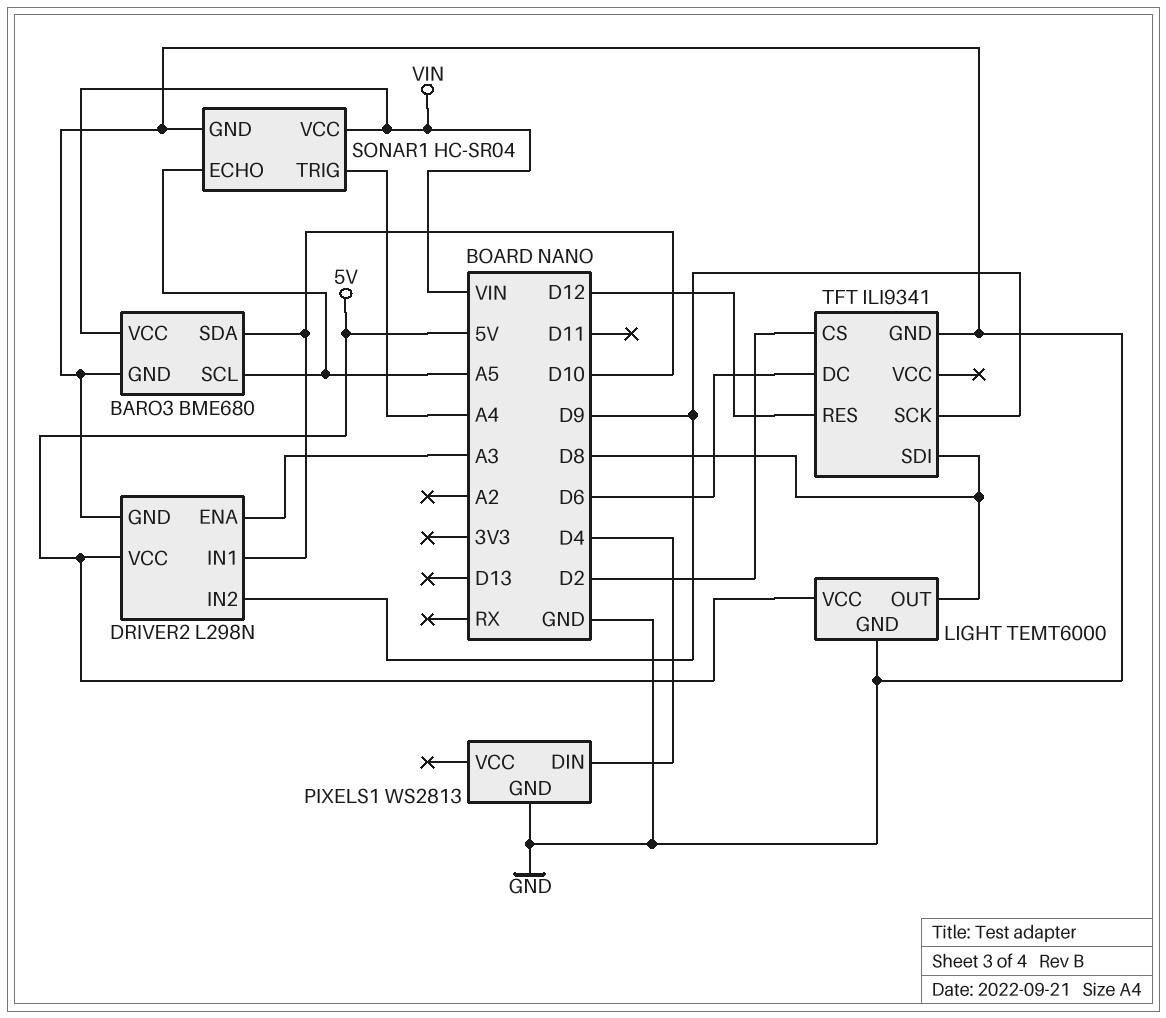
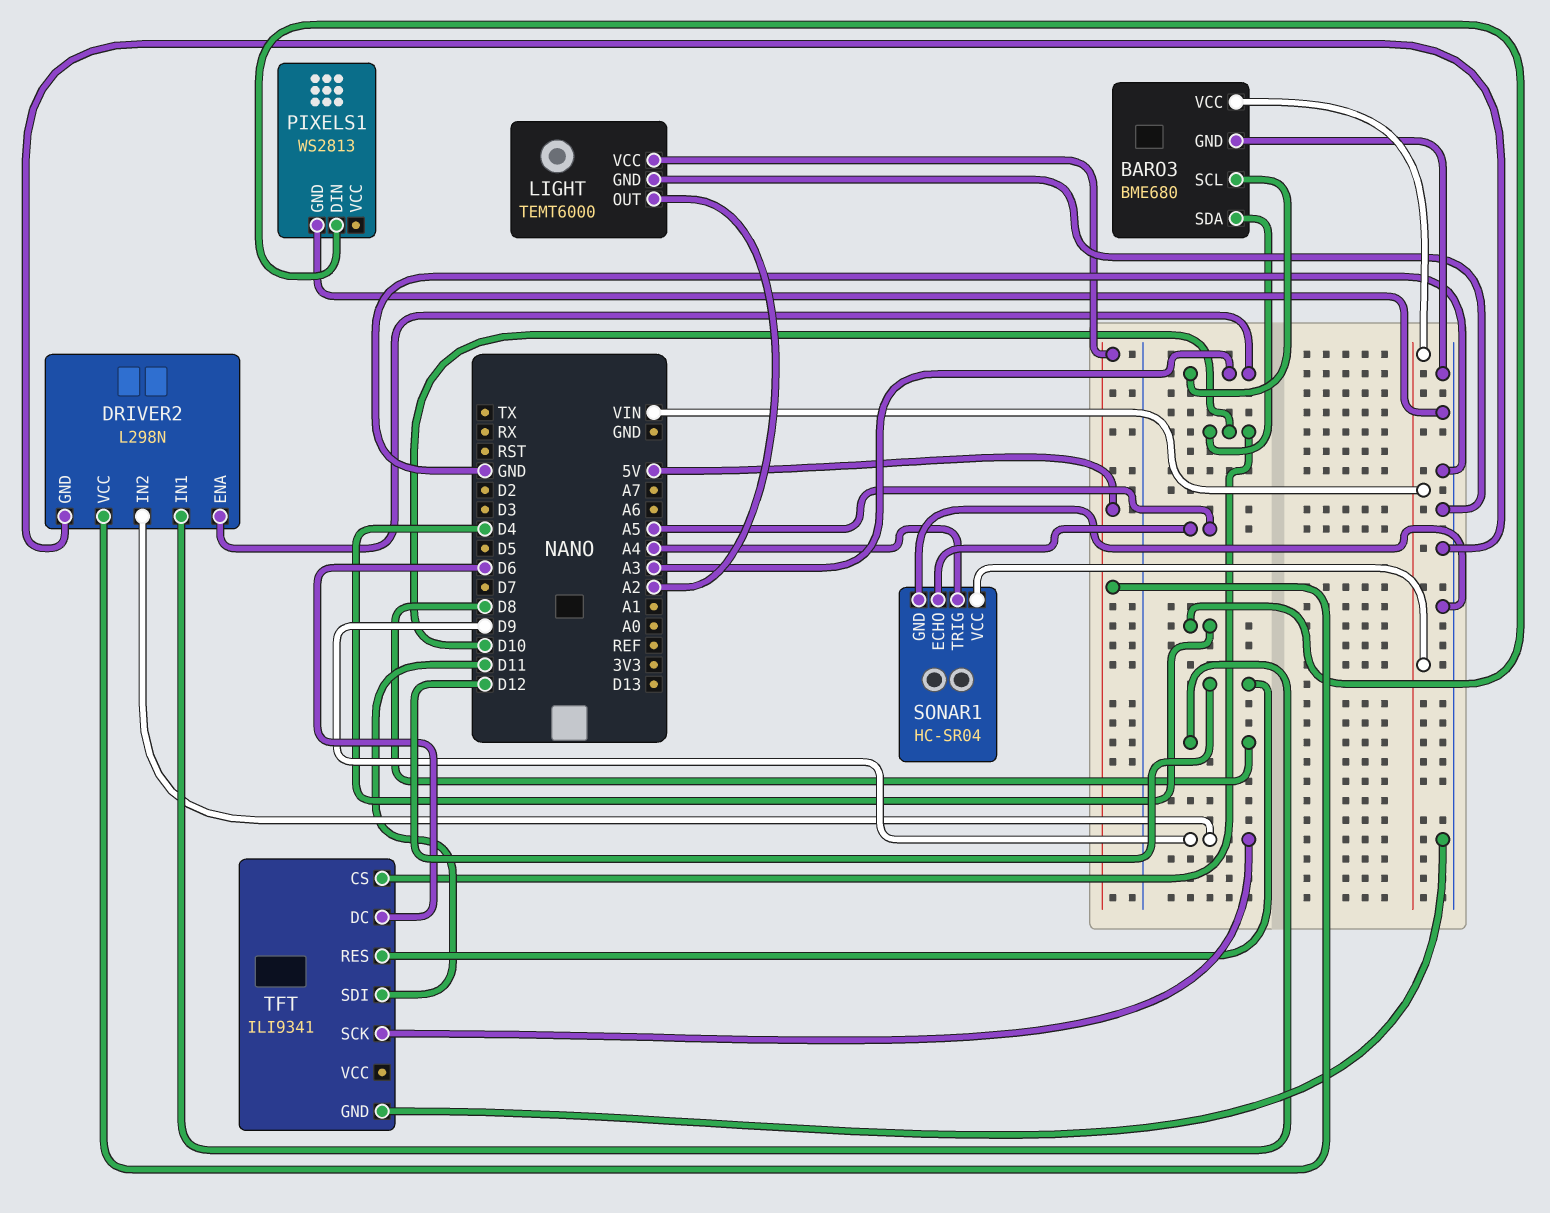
BARO3 pin SCL: A5 -> A3
DRIVER2 pin IN1: D10 -> D8
LIGHT pin OUT: D8 -> A2
TFT pin CS: D2 -> D10
TFT pin SDI: D8 -> D11

